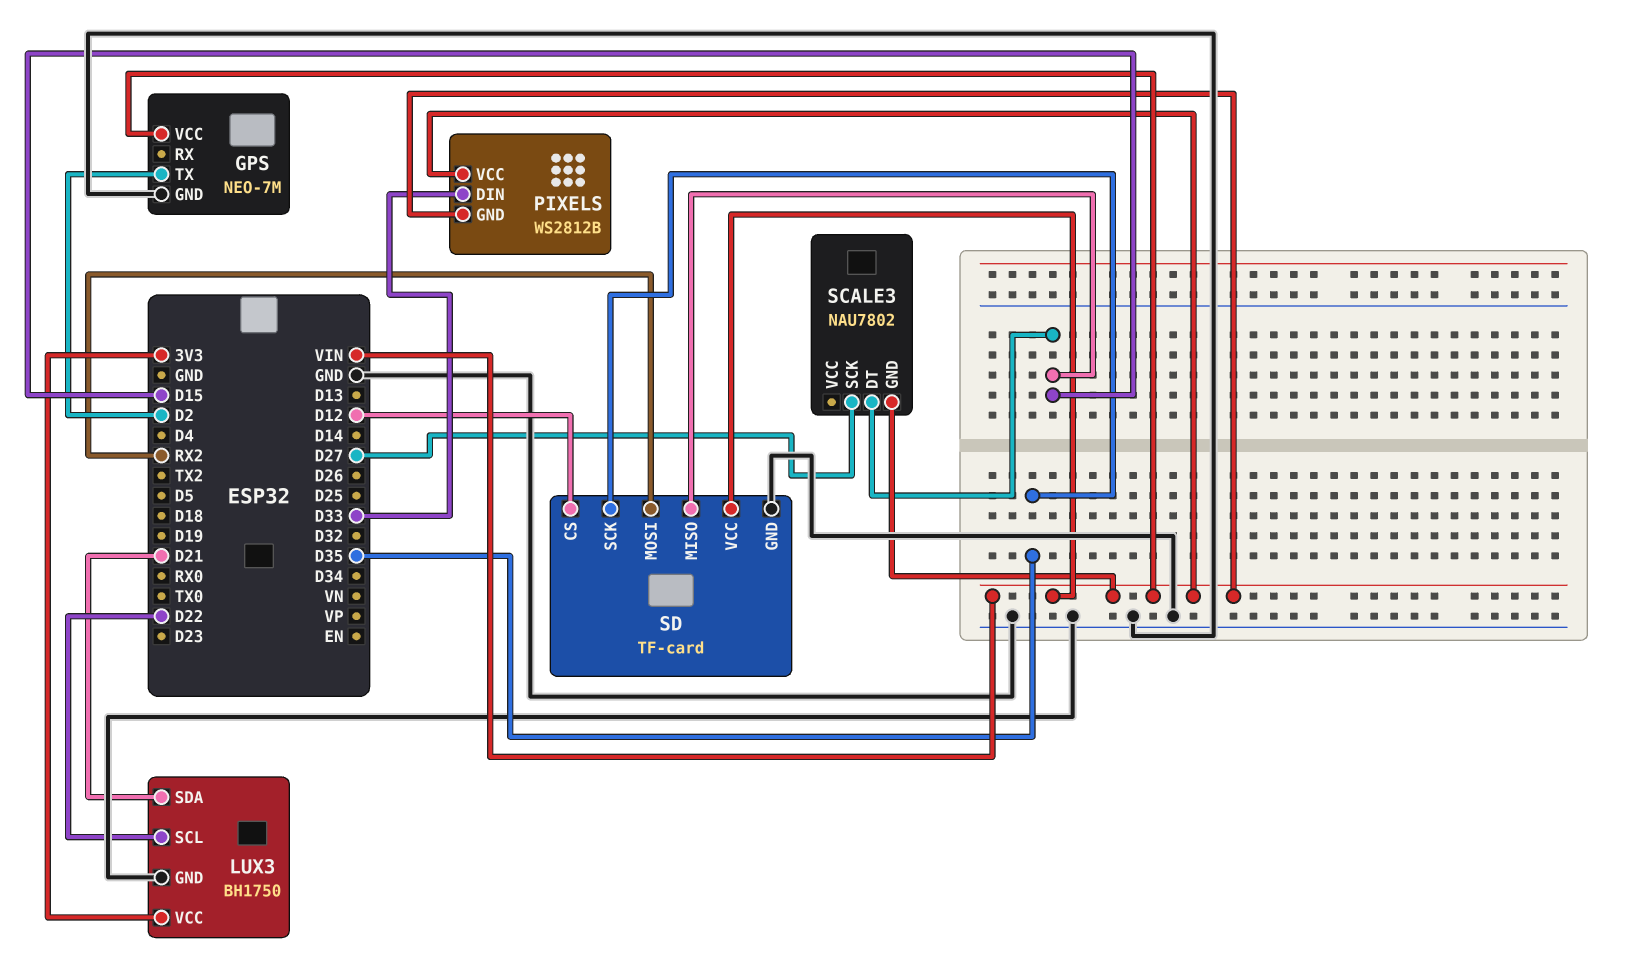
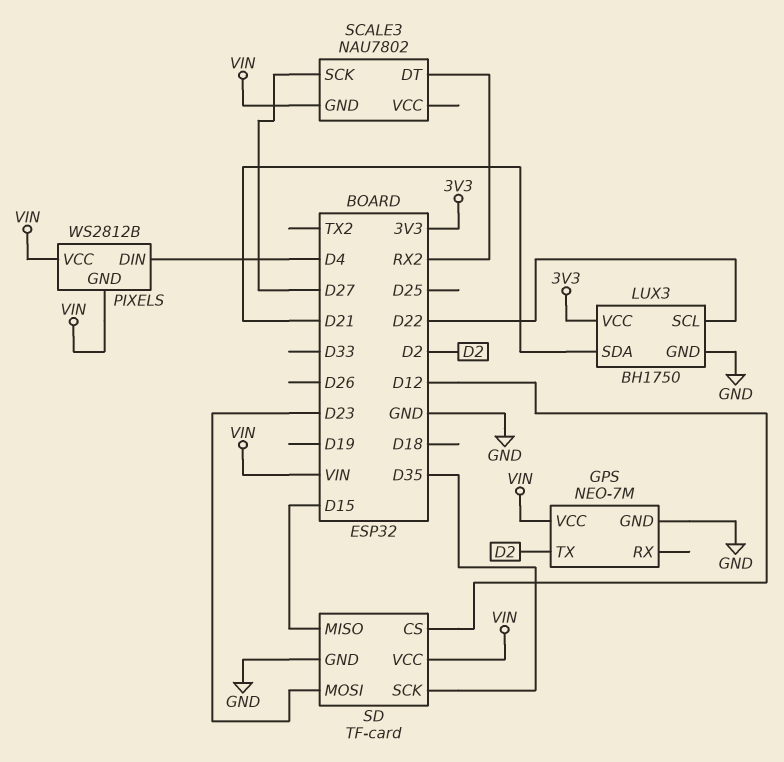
PIXELS pin DIN: D33 -> D4
SCALE3 pin DT: D15 -> RX2
SD pin MOSI: RX2 -> D23

